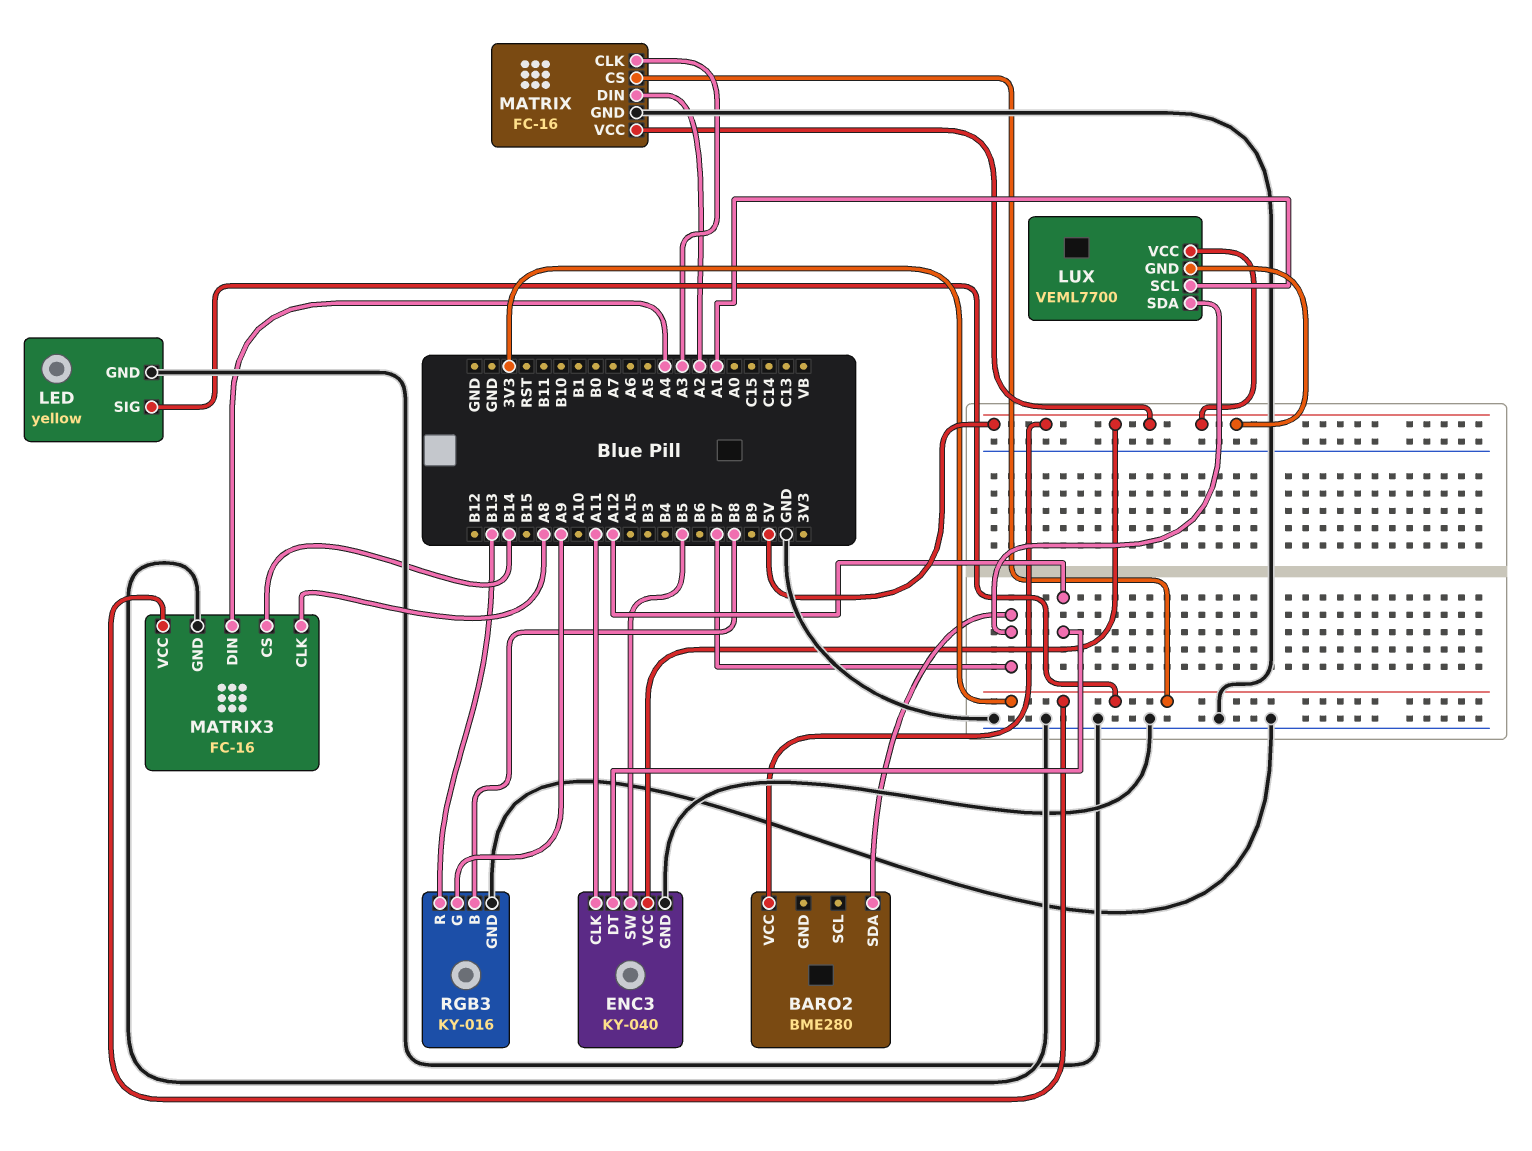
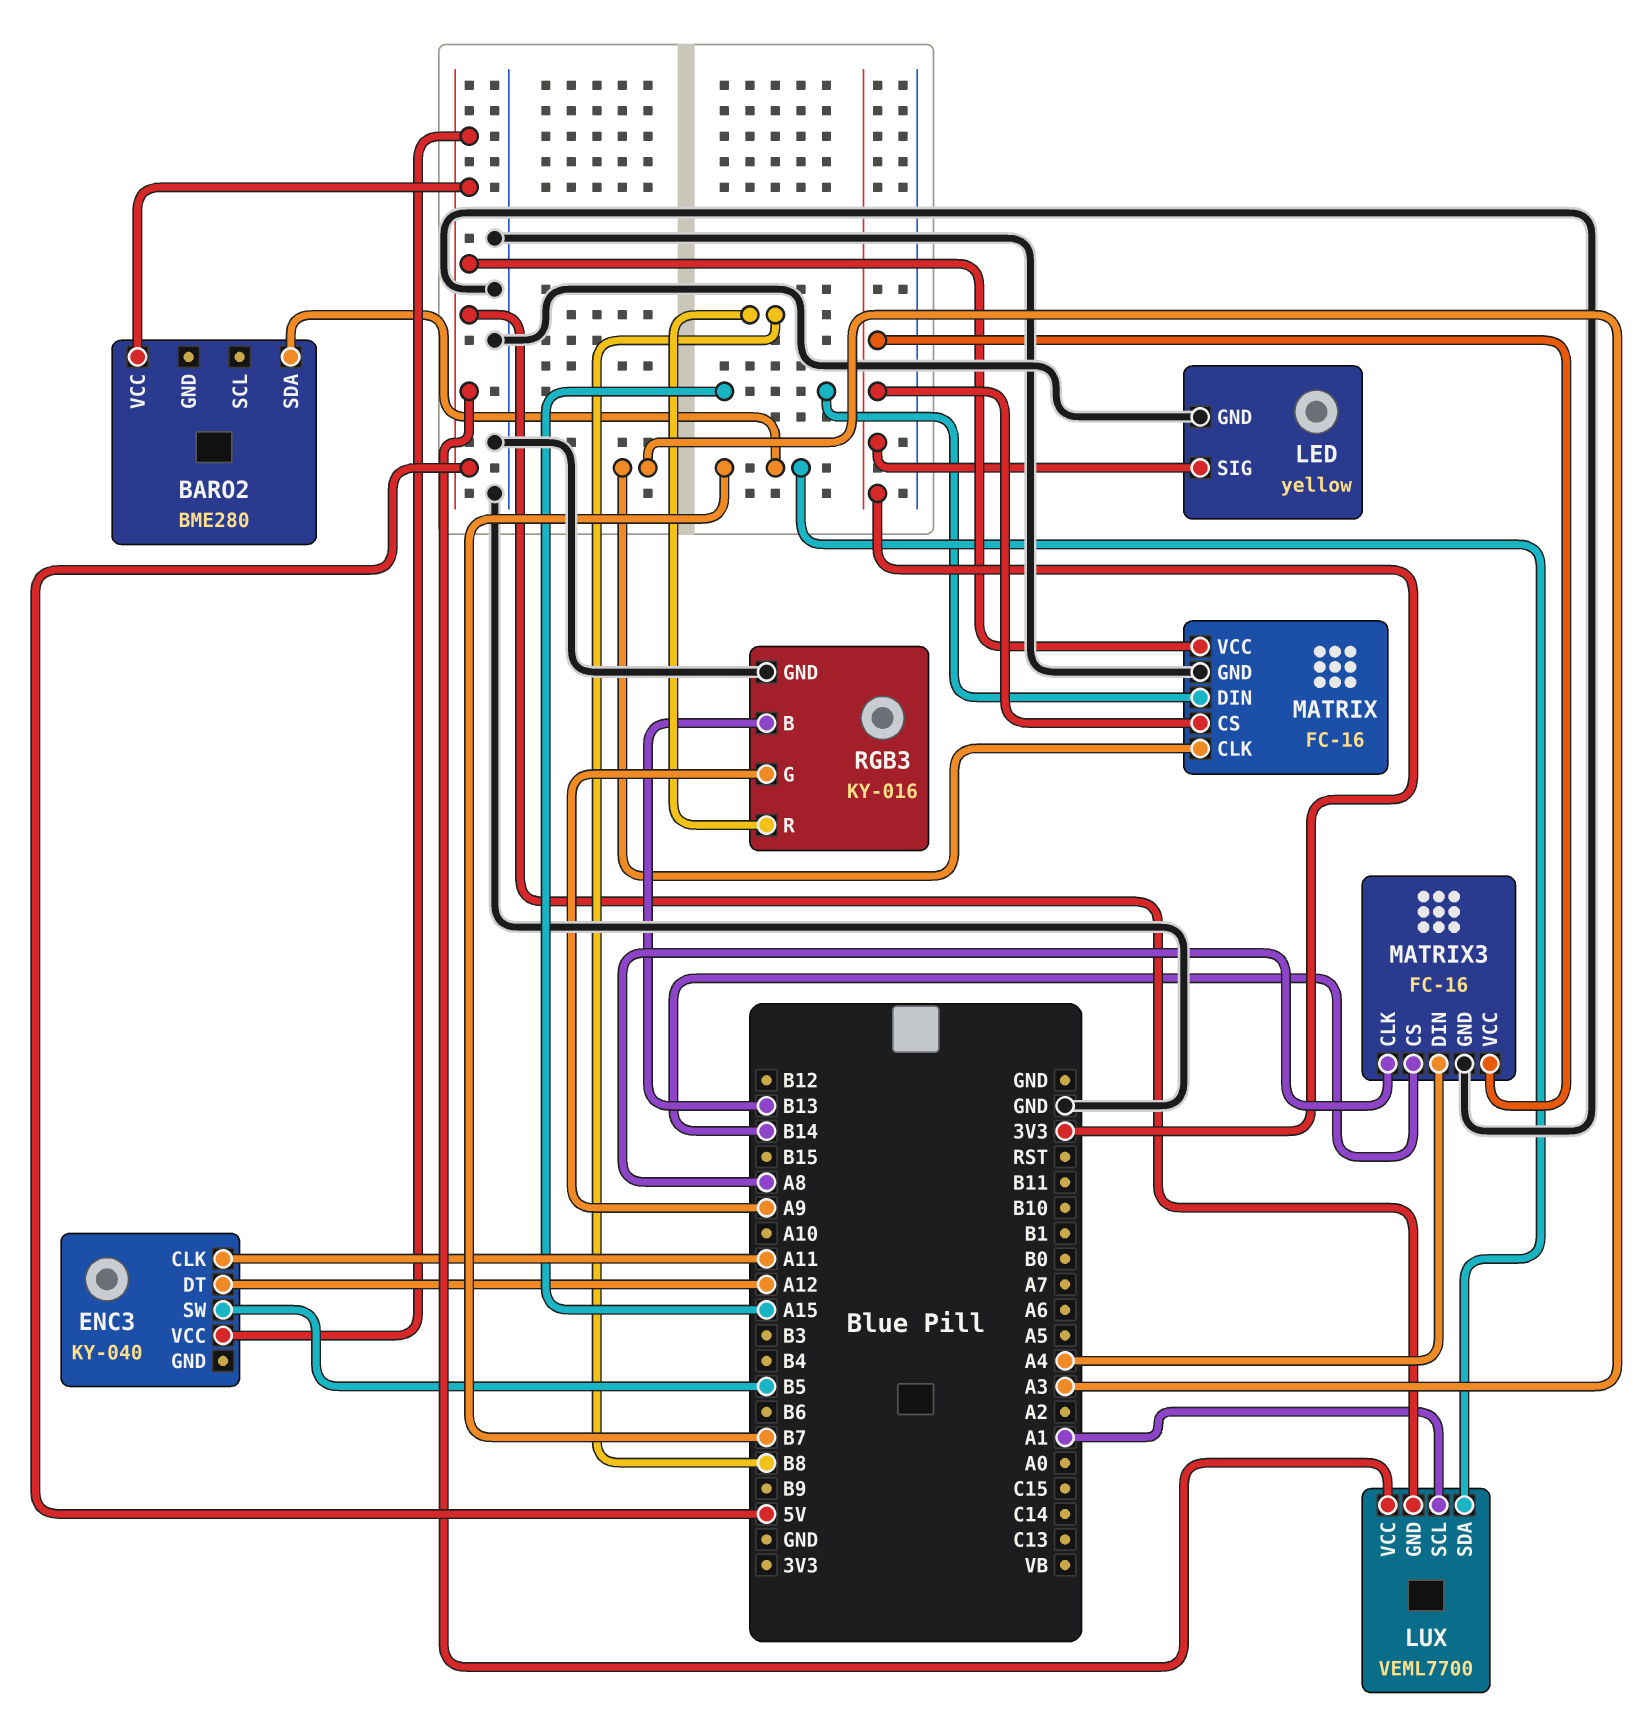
ENC3 pin GND: GND -> none
MATRIX pin DIN: A2 -> A15
RGB3 pin B: B8 -> B13
RGB3 pin R: B13 -> B8

